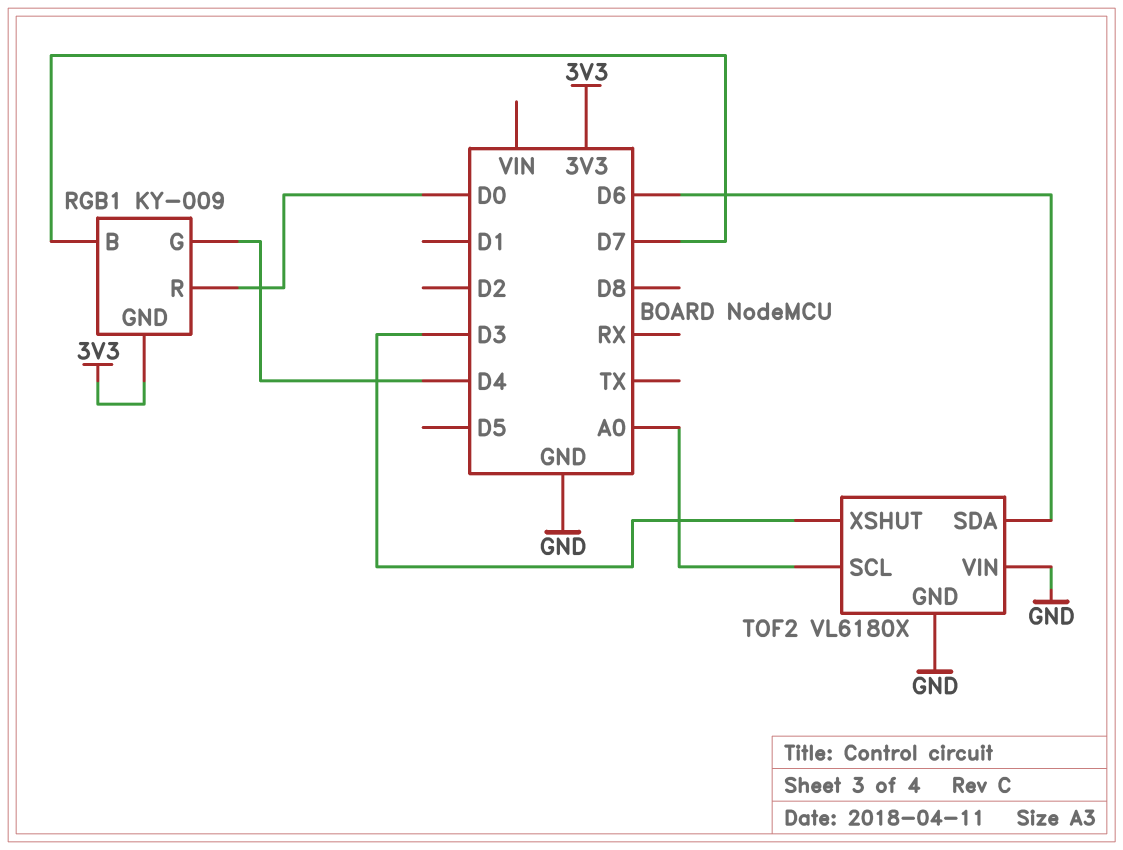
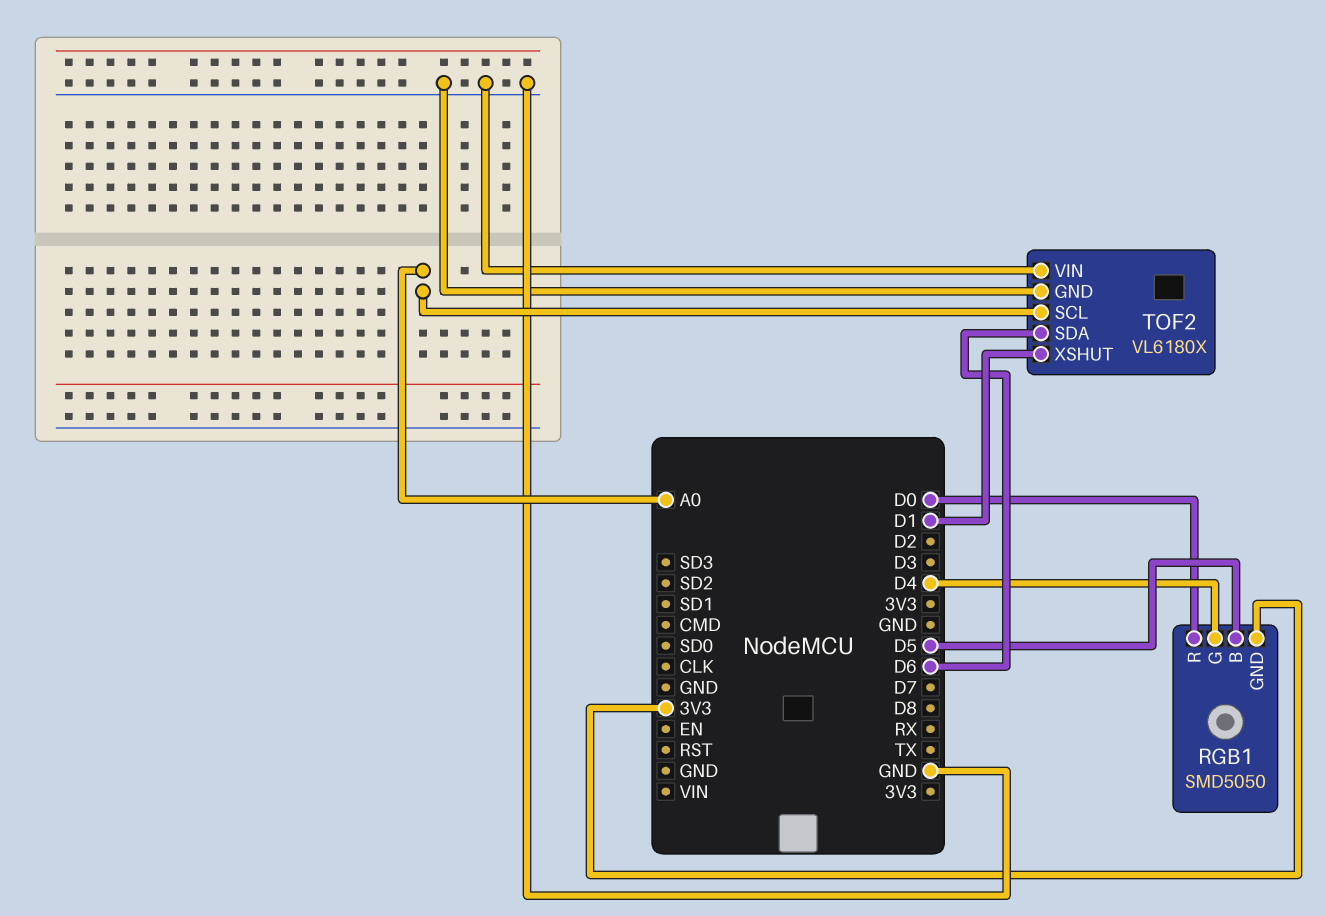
RGB1: KY-009 -> SMD5050
RGB1 pin B: D7 -> D5
TOF2 pin XSHUT: D3 -> D1

